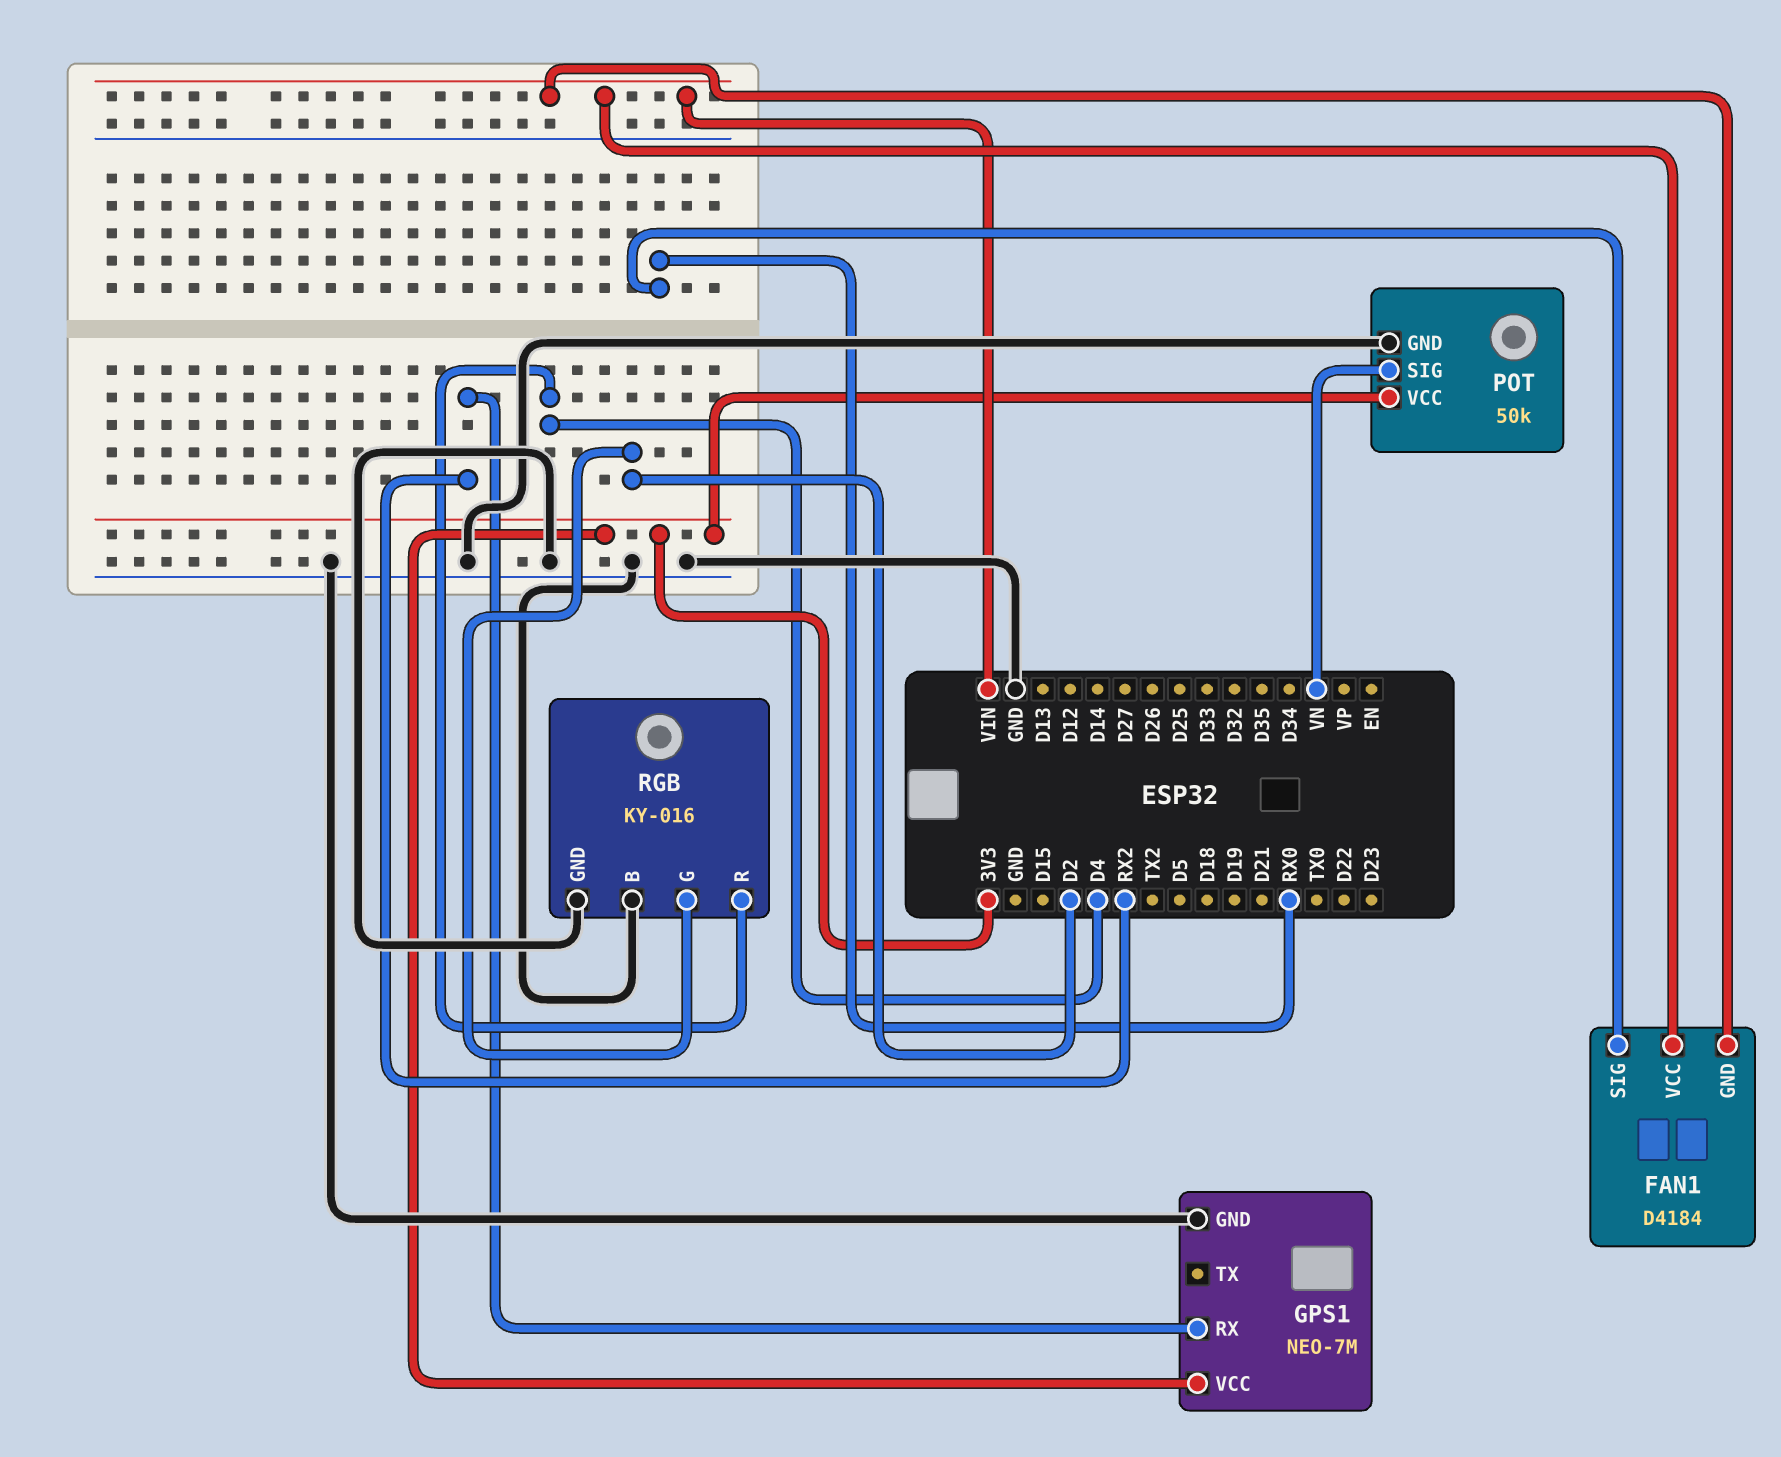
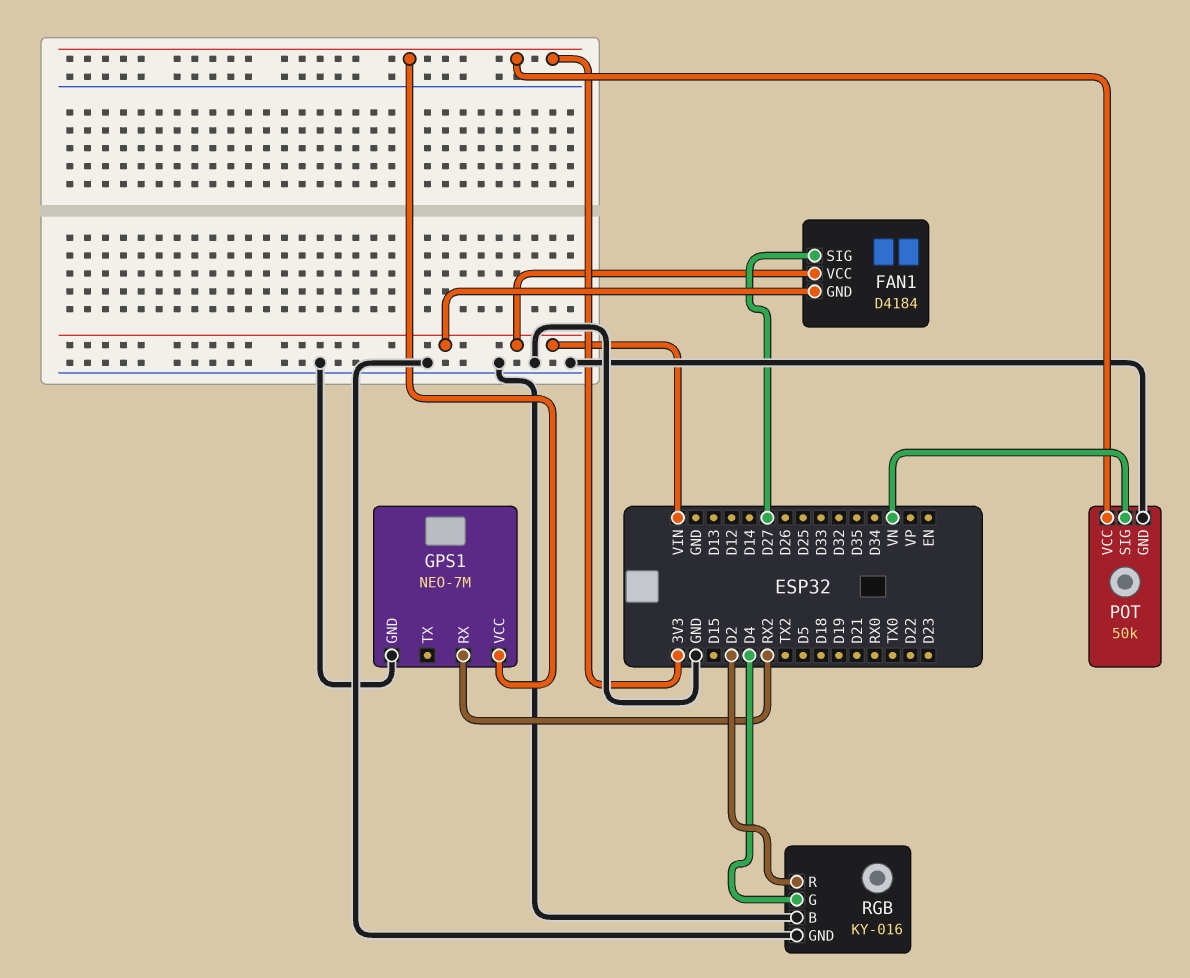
FAN1 pin SIG: RX0 -> D27
RGB pin G: D2 -> D4
RGB pin R: D4 -> D2

